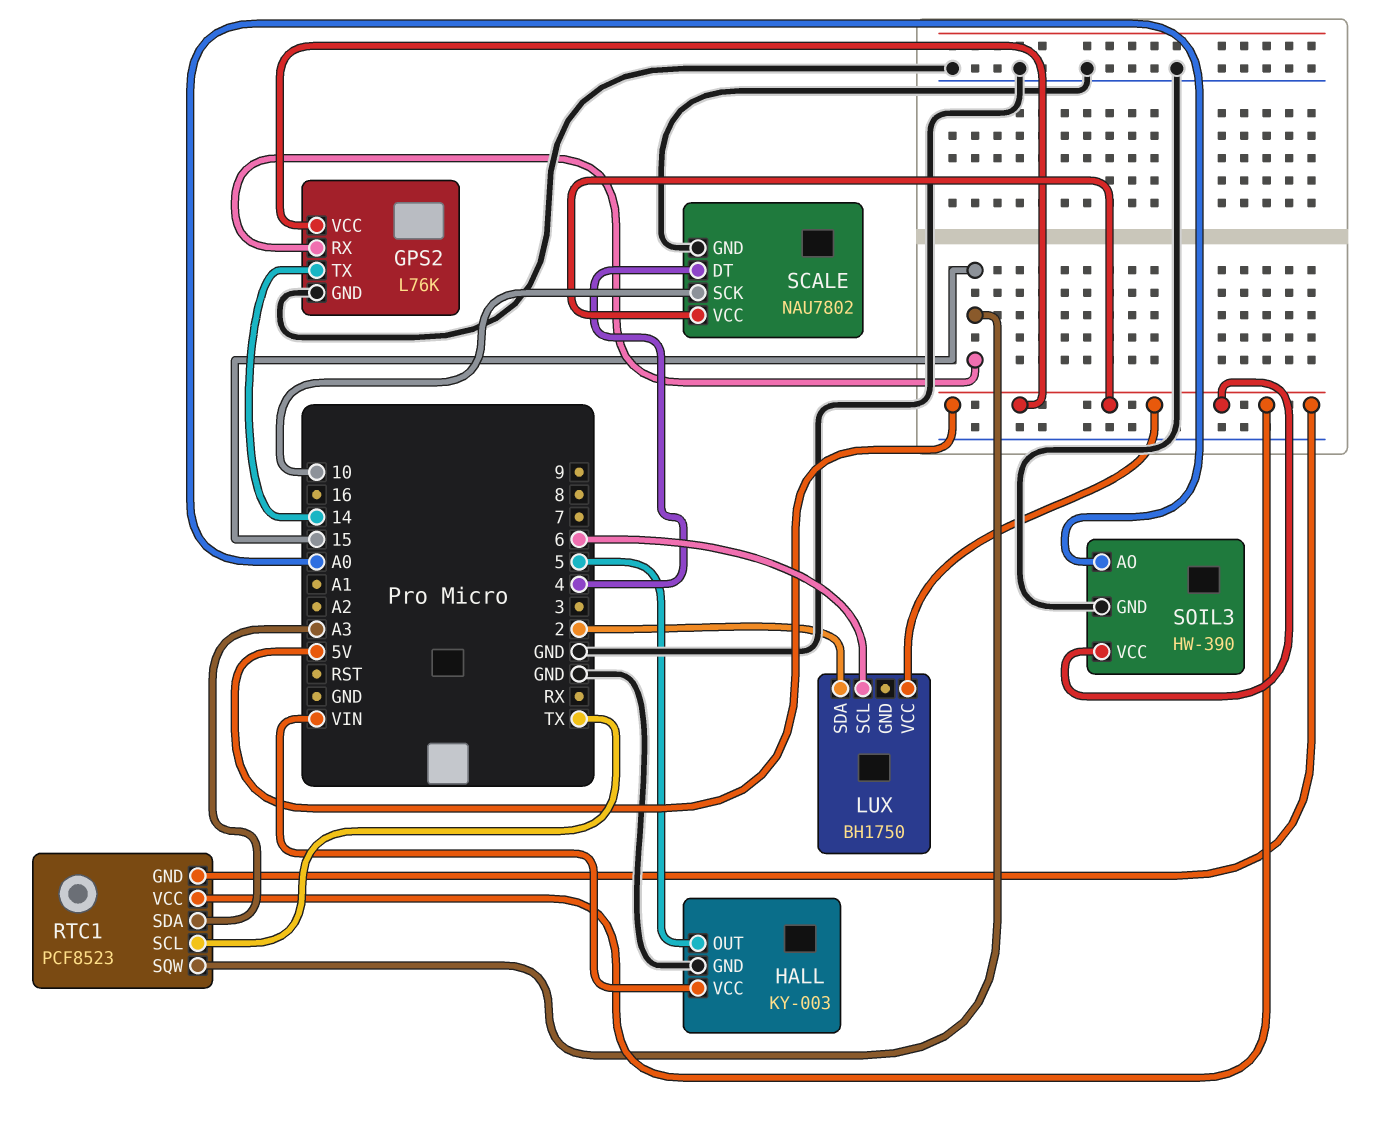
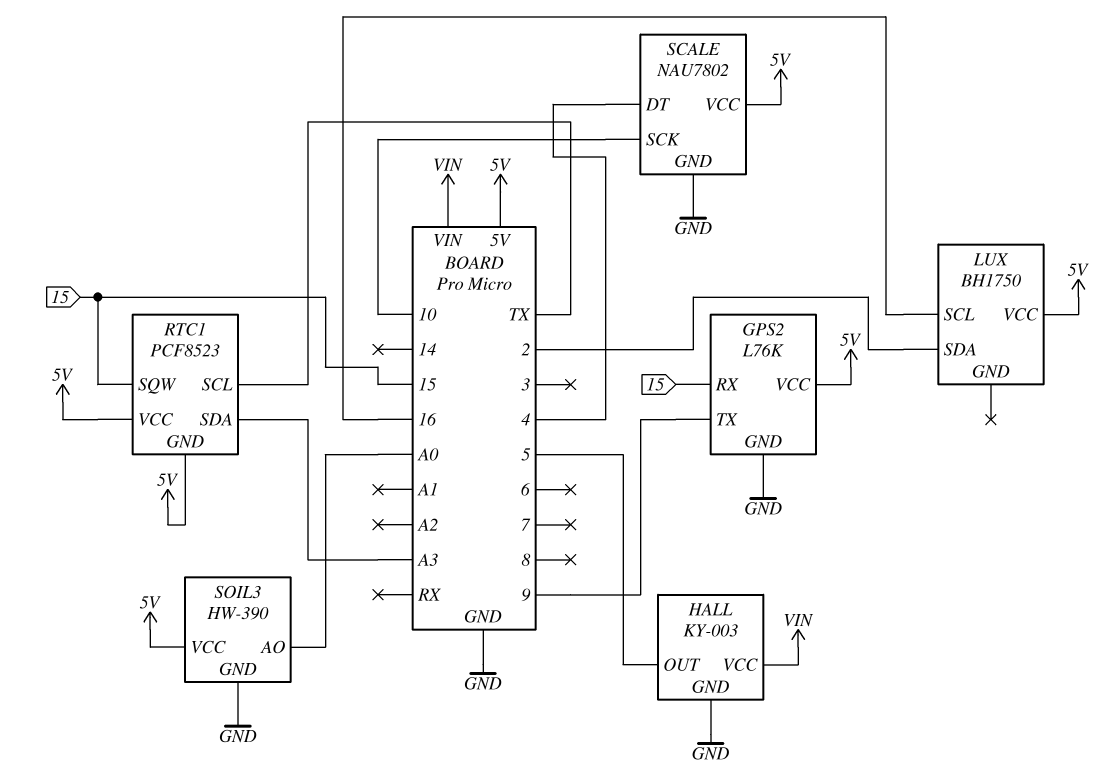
GPS2 pin TX: 14 -> 9
LUX pin SCL: 6 -> 16

